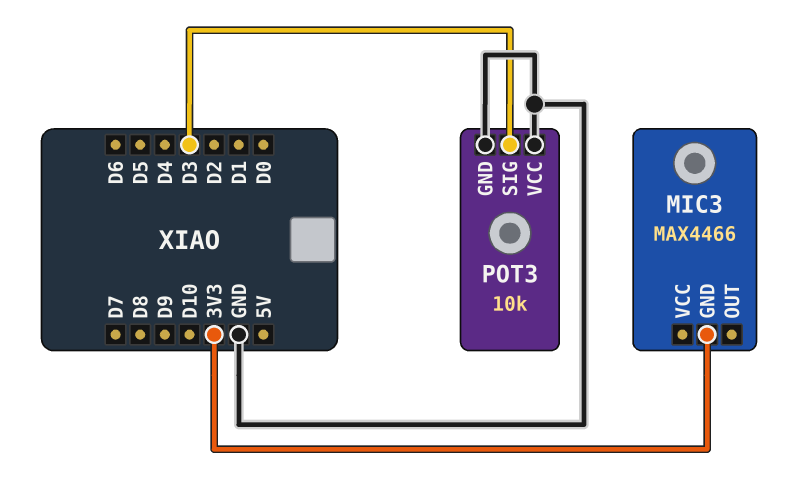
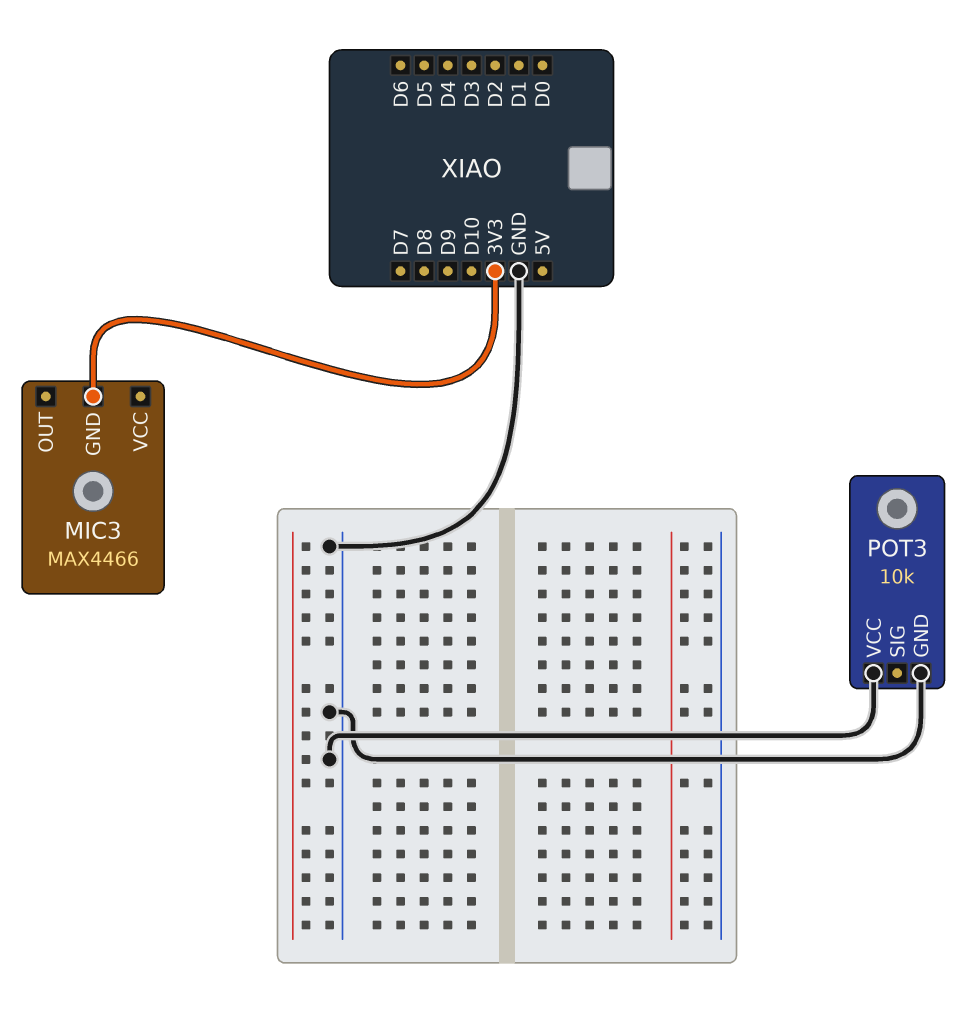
POT3 pin SIG: D3 -> none

